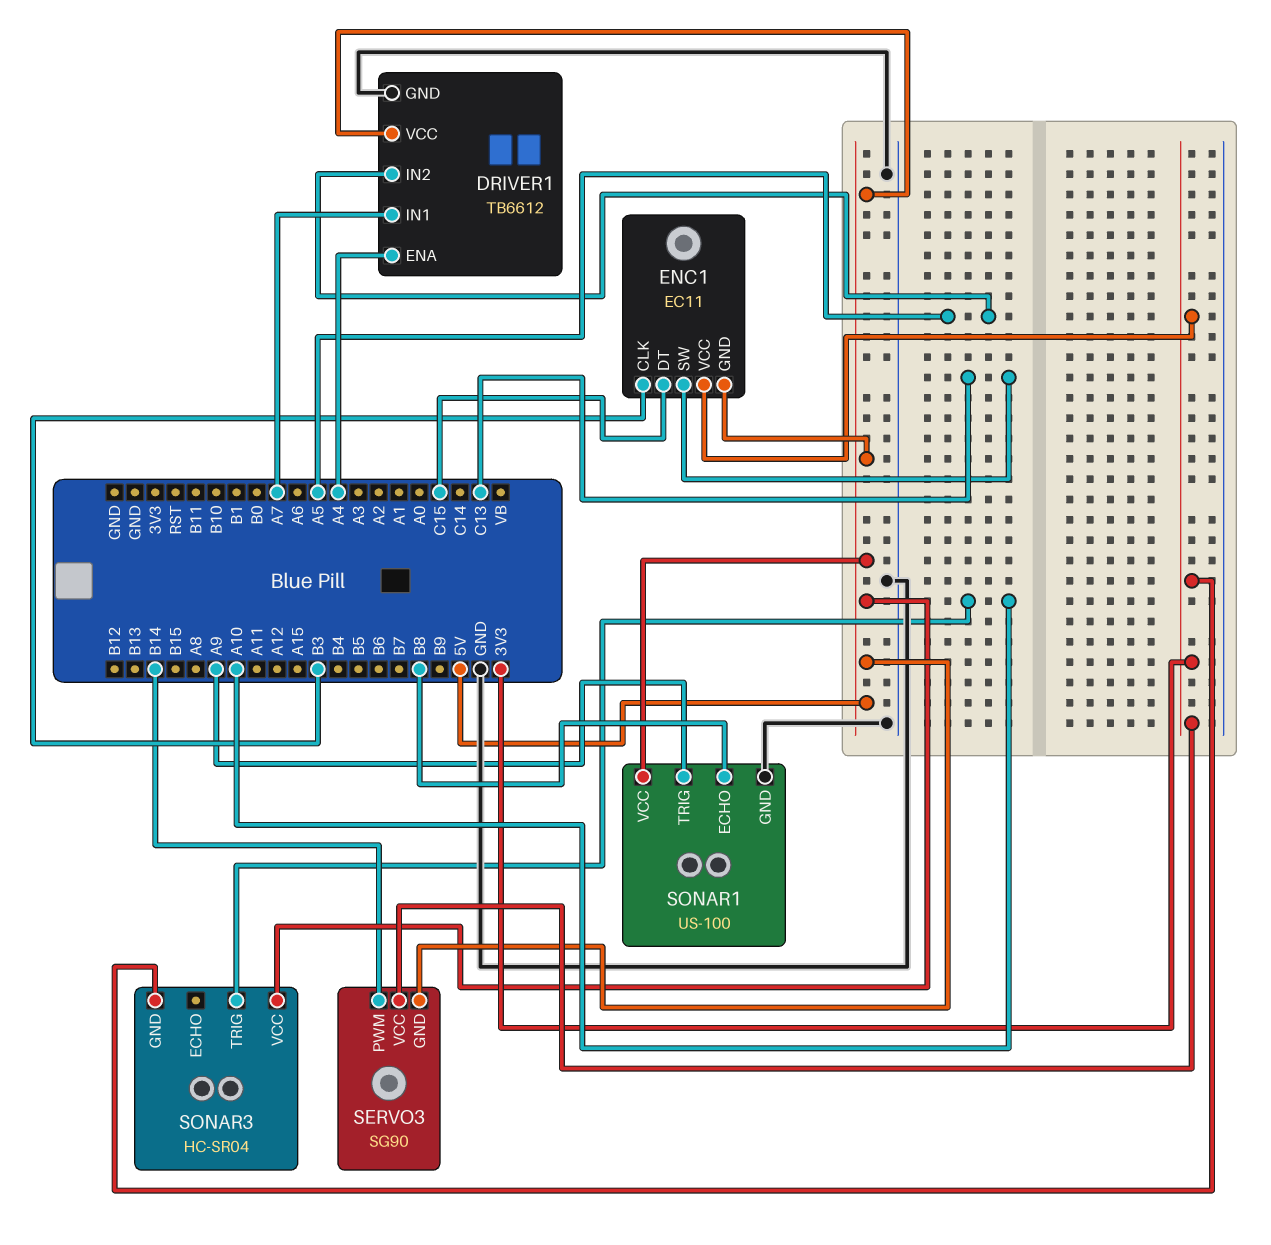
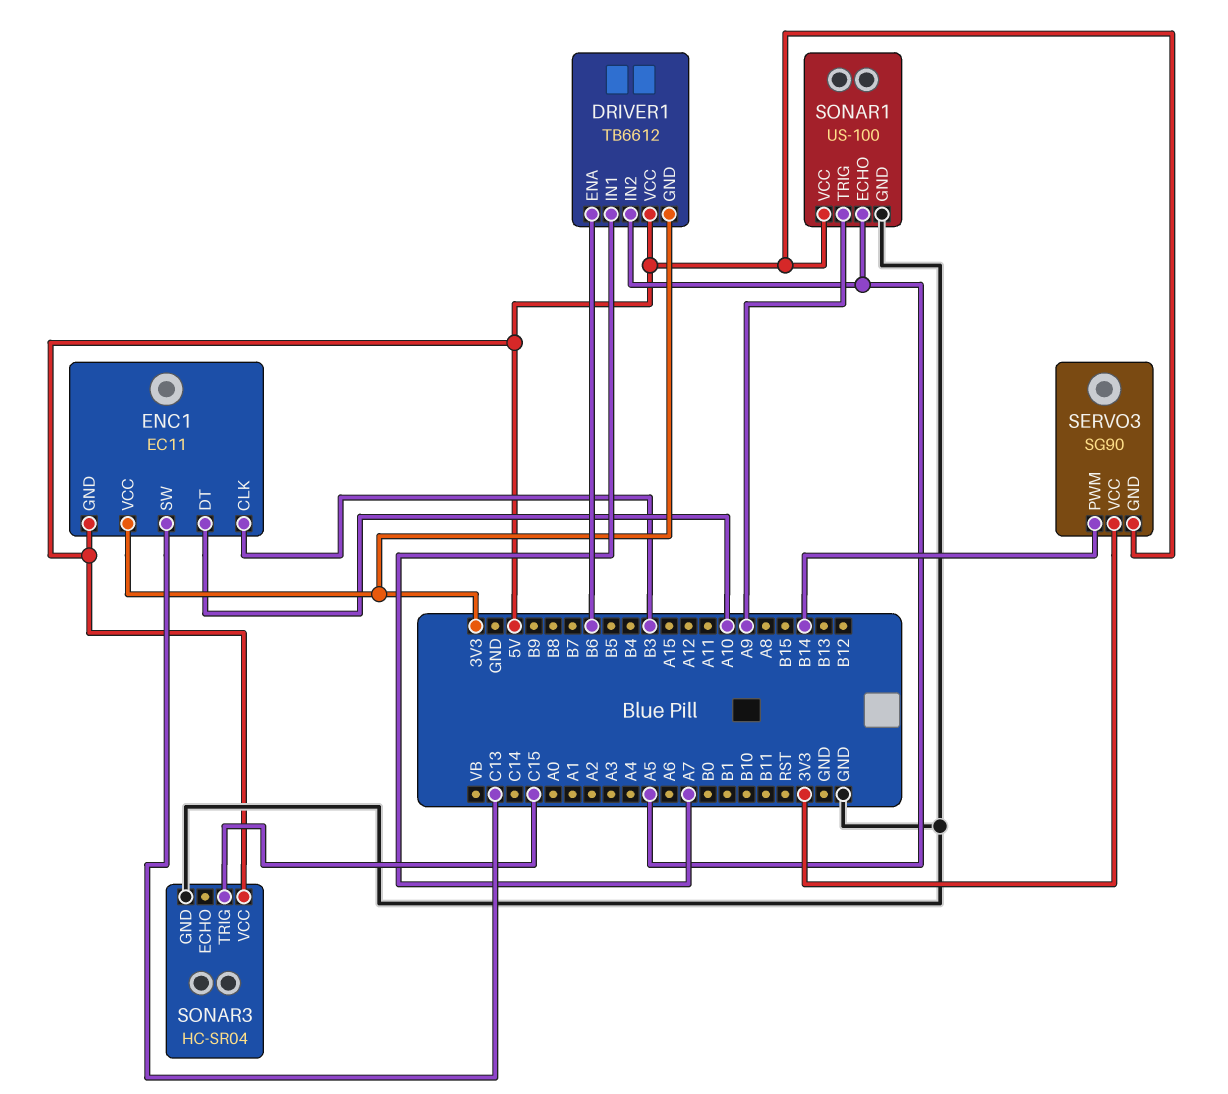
DRIVER1 pin ENA: A4 -> B6
DRIVER1 pin GND: GND -> 3V3
ENC1 pin DT: C15 -> A10
SONAR1 pin ECHO: B8 -> A5
SONAR3 pin GND: 3V3 -> GND
SONAR3 pin TRIG: A10 -> C15

